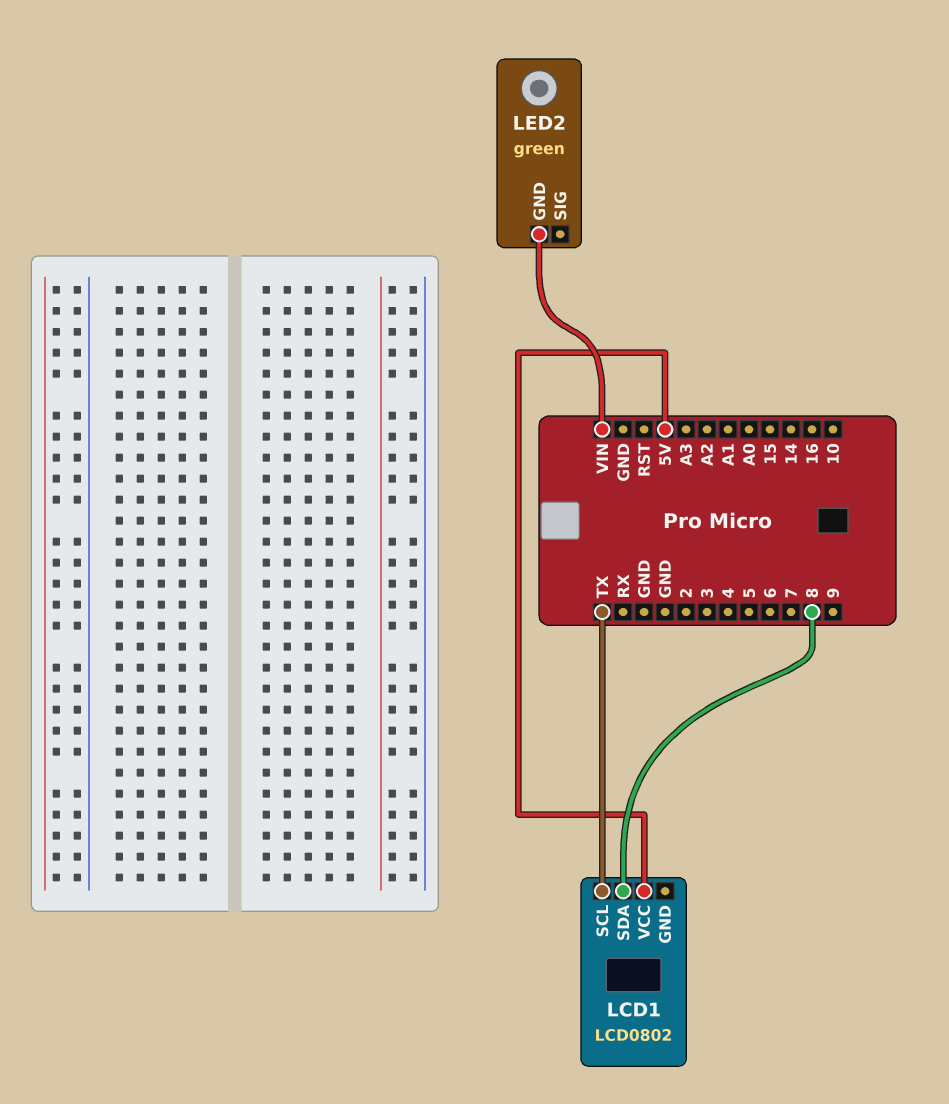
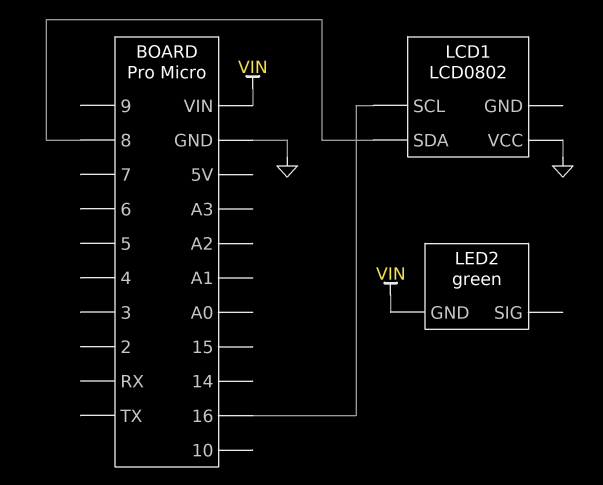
LCD1 pin SCL: TX -> 16
LCD1 pin VCC: 5V -> GND

